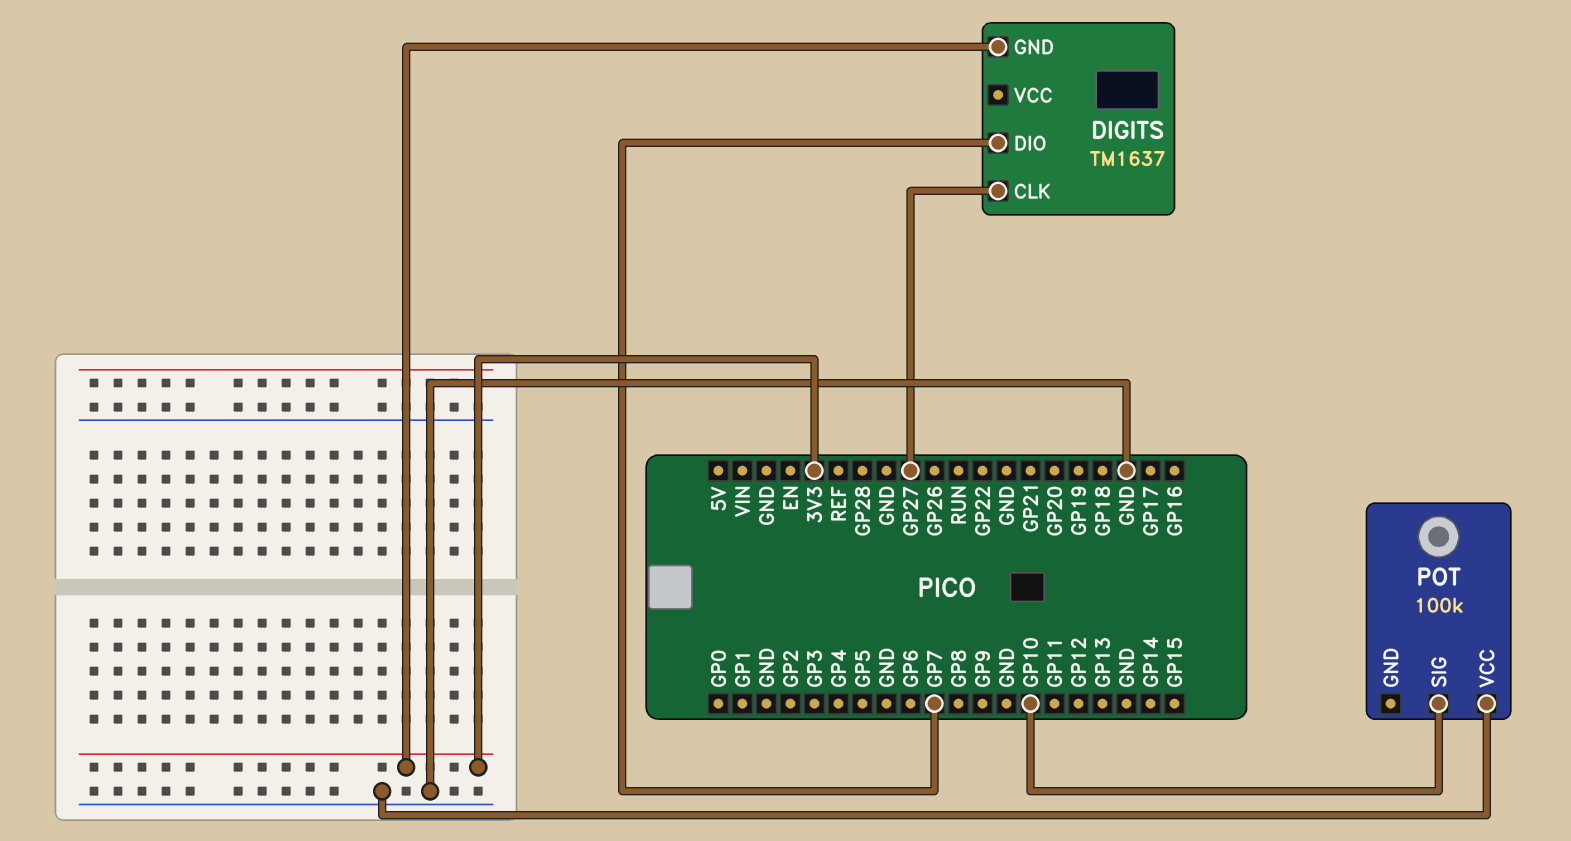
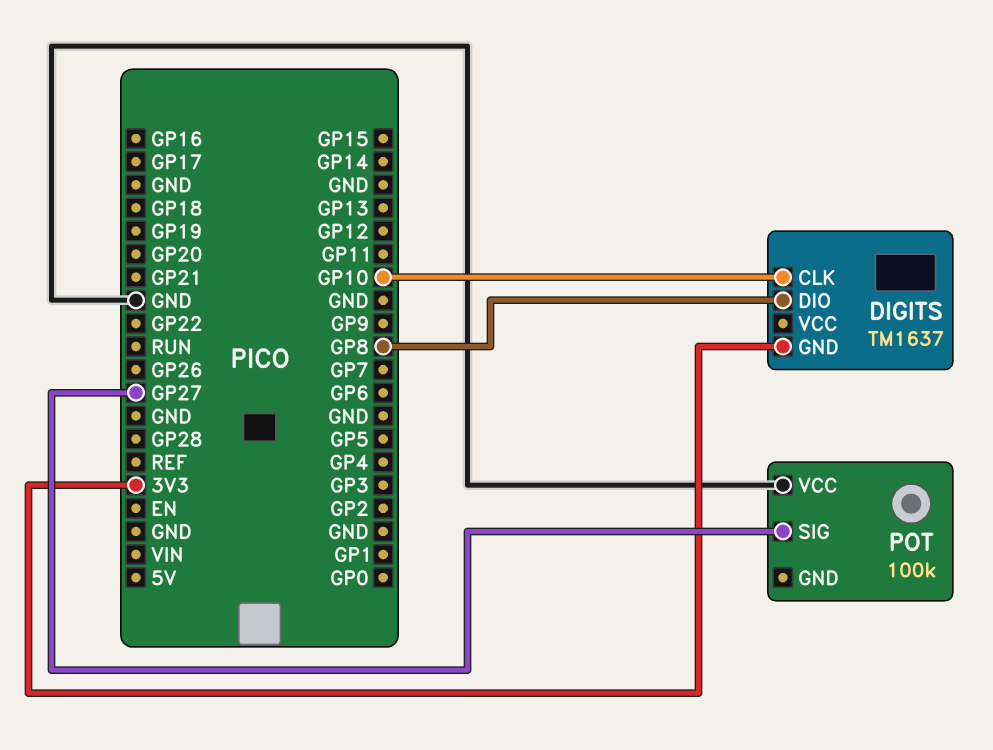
DIGITS pin CLK: GP27 -> GP10
DIGITS pin DIO: GP7 -> GP8
POT pin SIG: GP10 -> GP27

